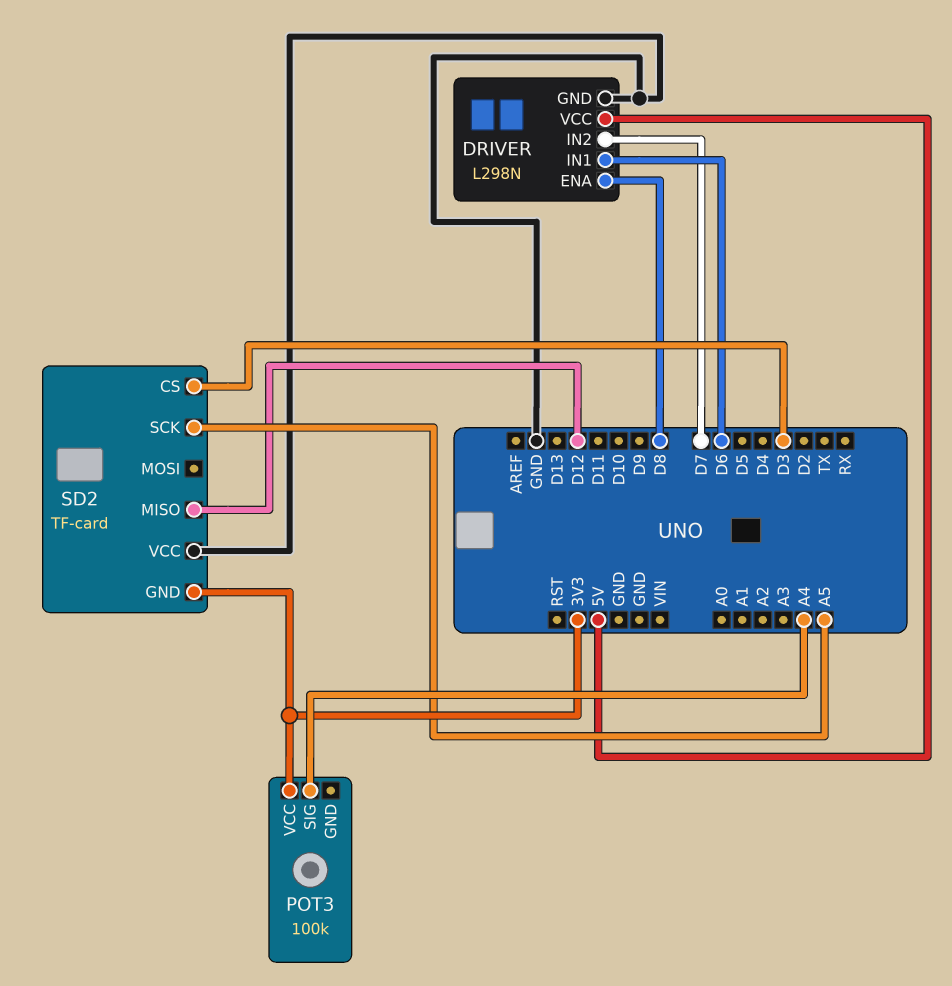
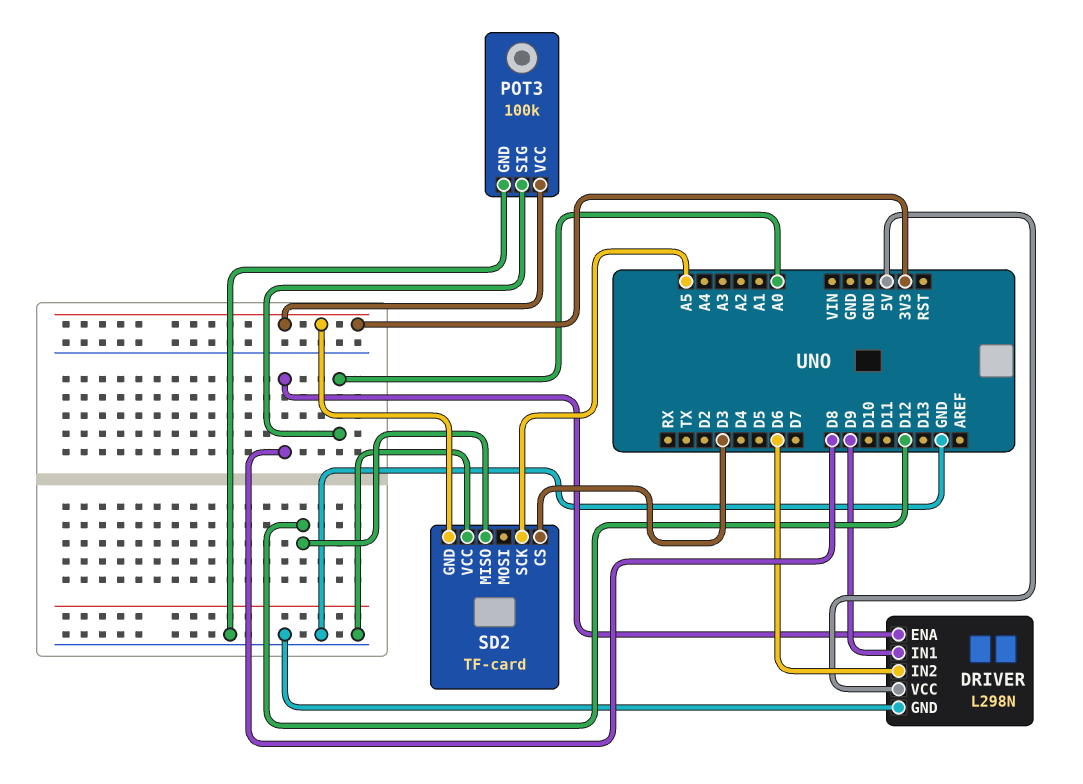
DRIVER pin IN1: D6 -> D9
DRIVER pin IN2: D7 -> D6
POT3 pin GND: none -> GND
POT3 pin SIG: A4 -> A0

